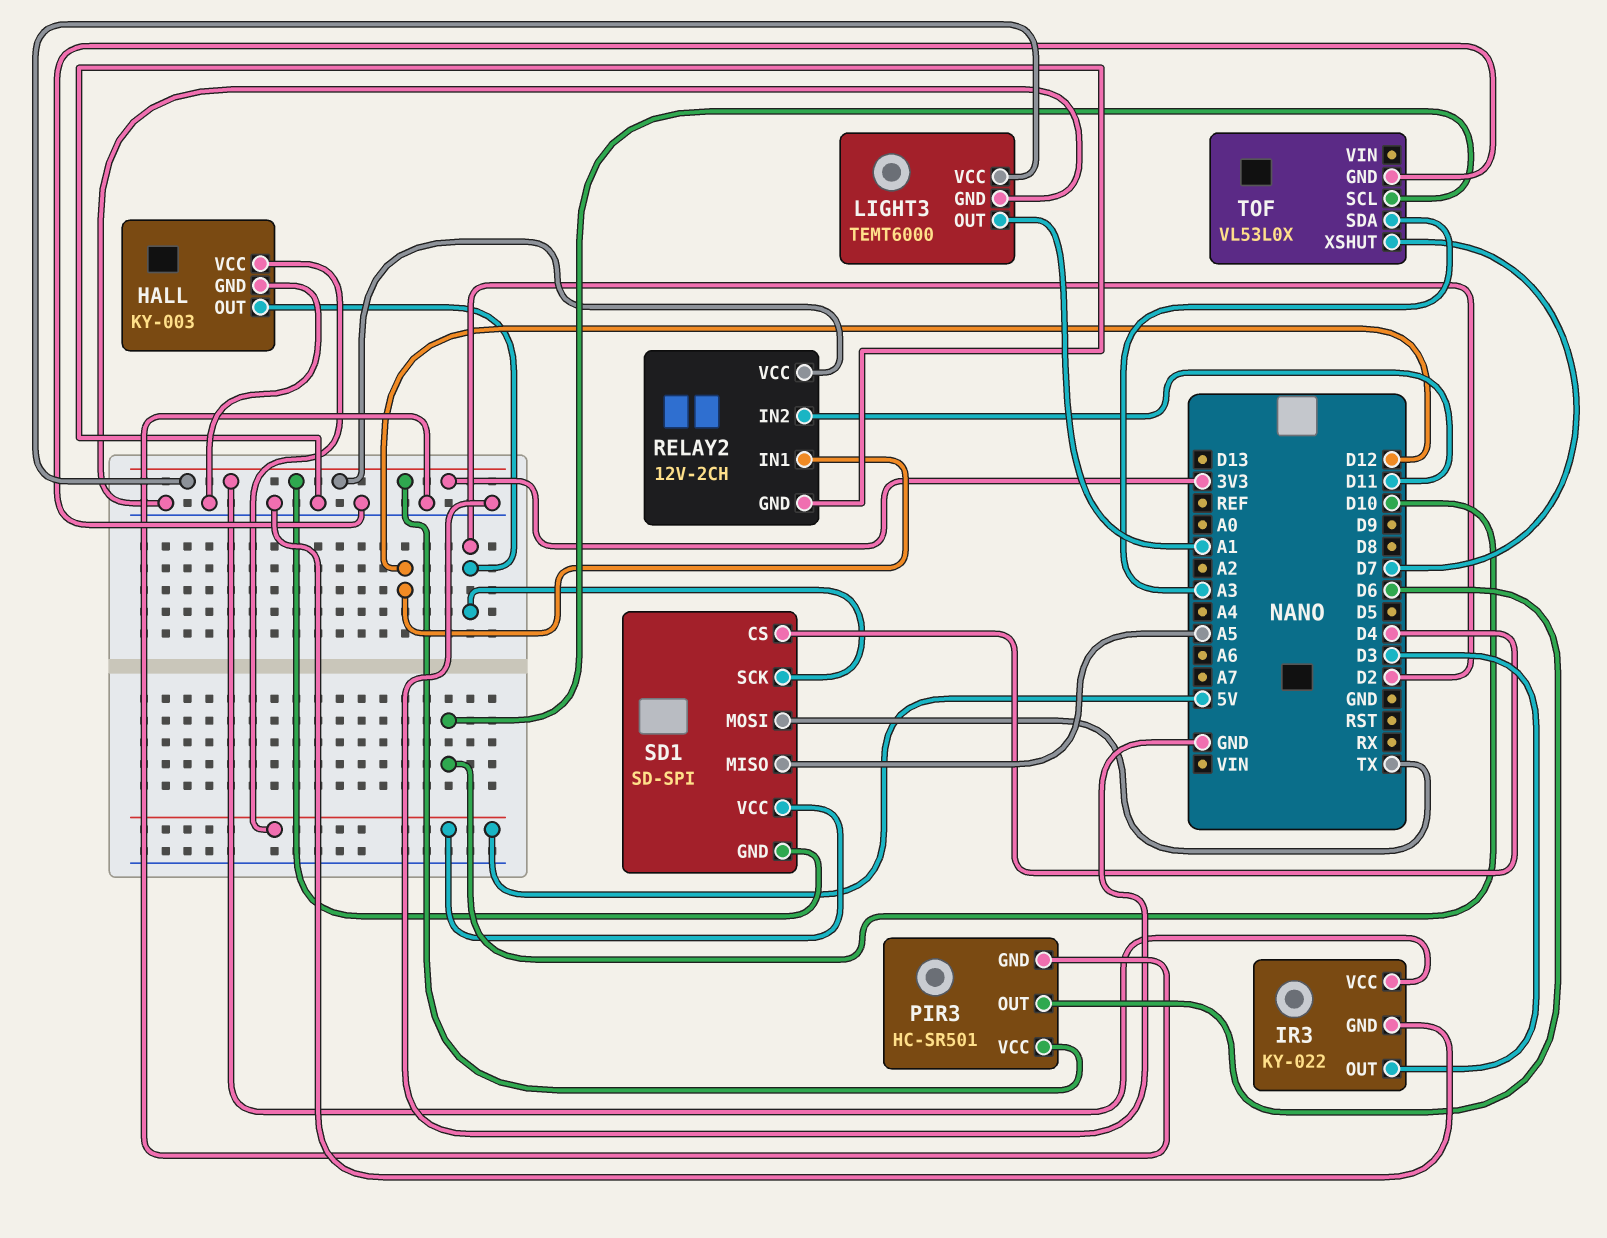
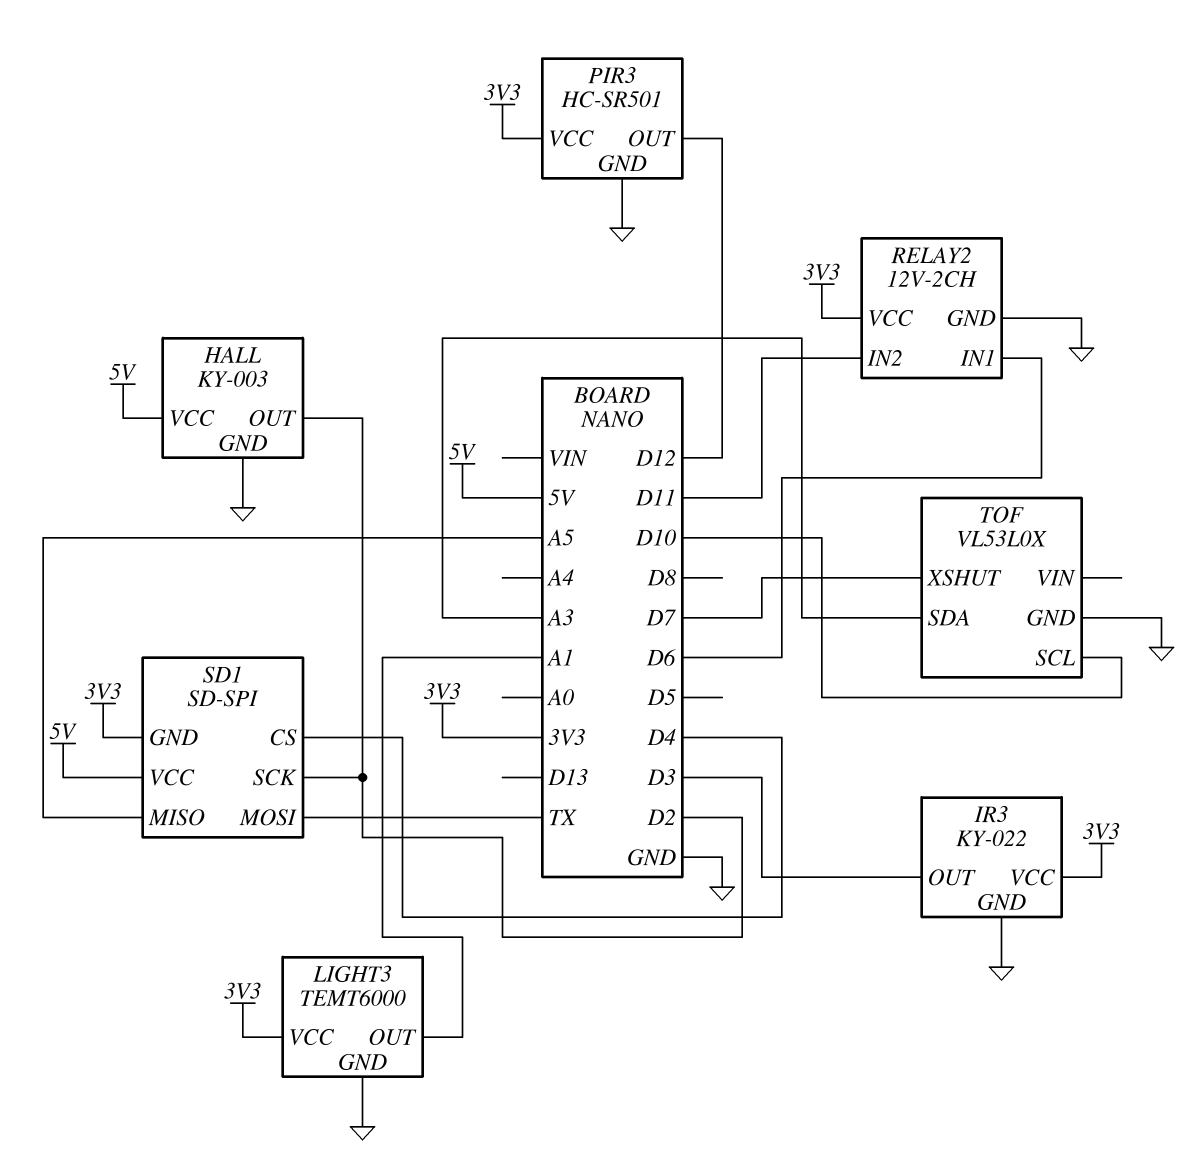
PIR3 pin OUT: D6 -> D12
RELAY2 pin IN1: D12 -> D6

